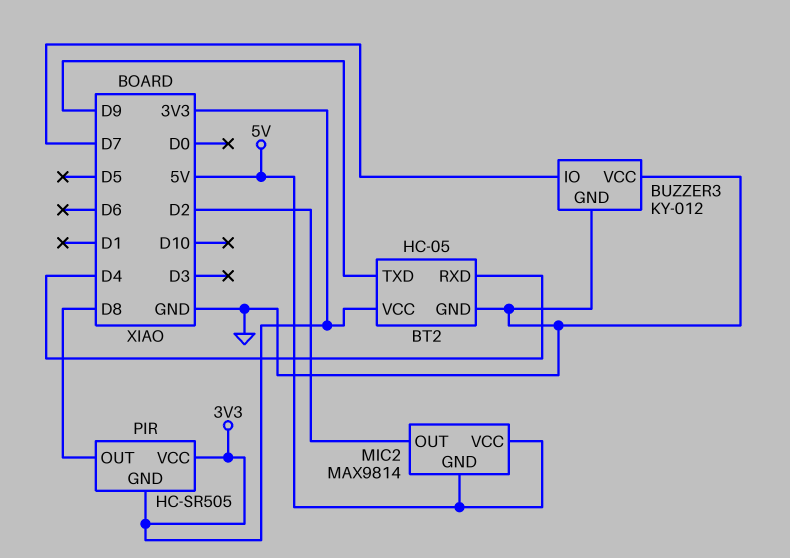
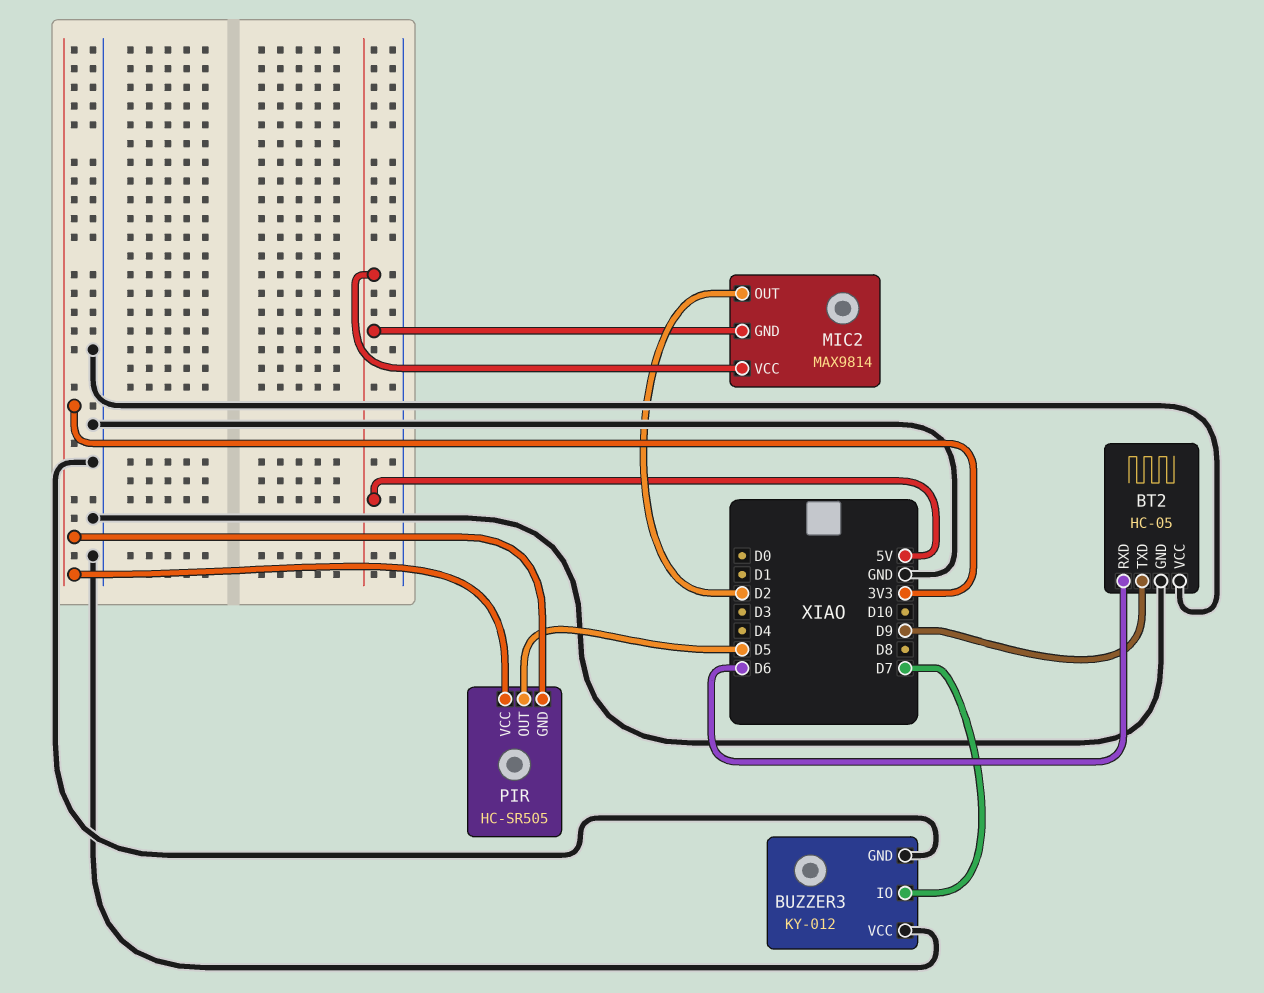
BT2 pin RXD: D4 -> D6
BT2 pin VCC: 3V3 -> GND
PIR pin OUT: D8 -> D5

